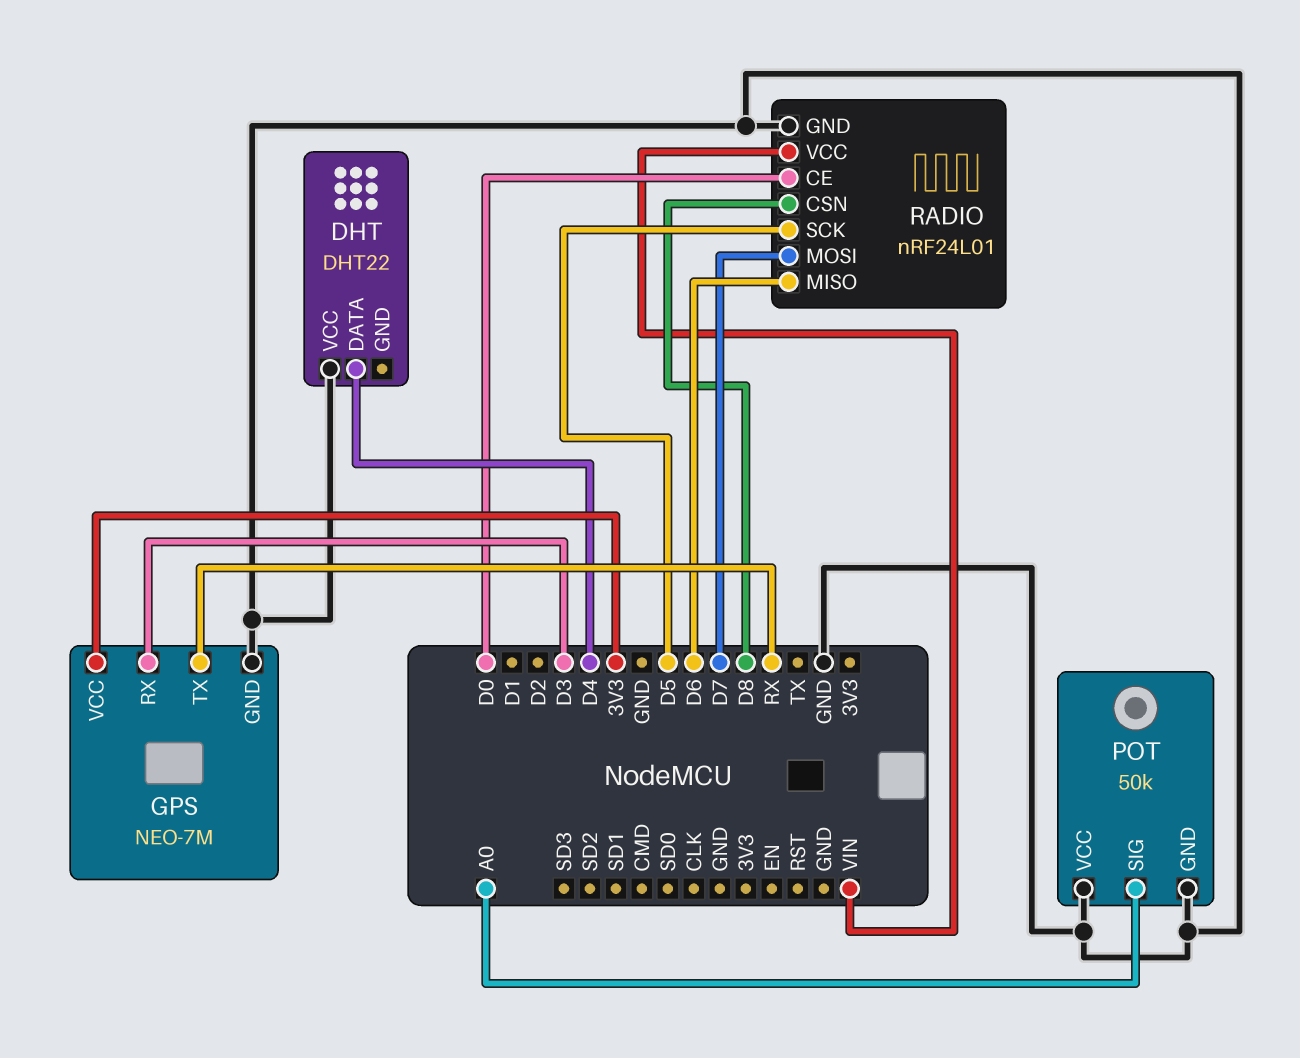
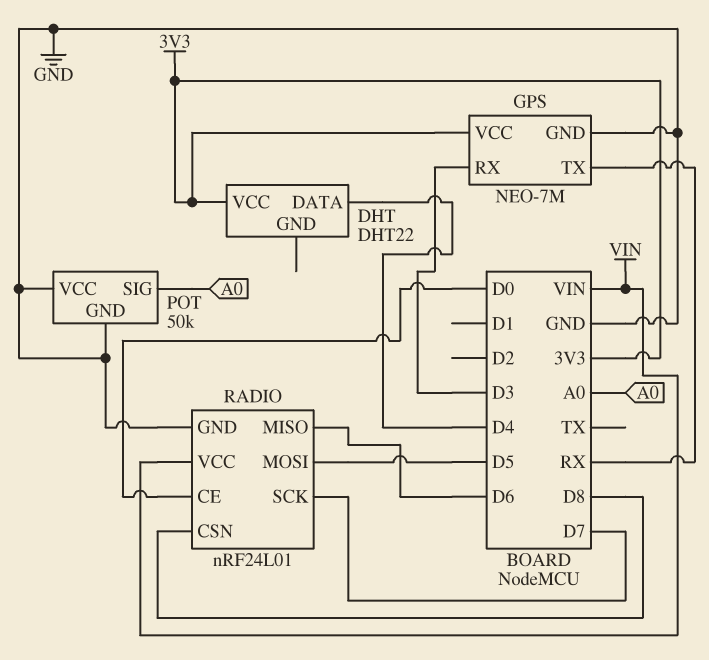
DHT pin VCC: GND -> 3V3
RADIO pin MOSI: D7 -> D5
RADIO pin SCK: D5 -> D7

